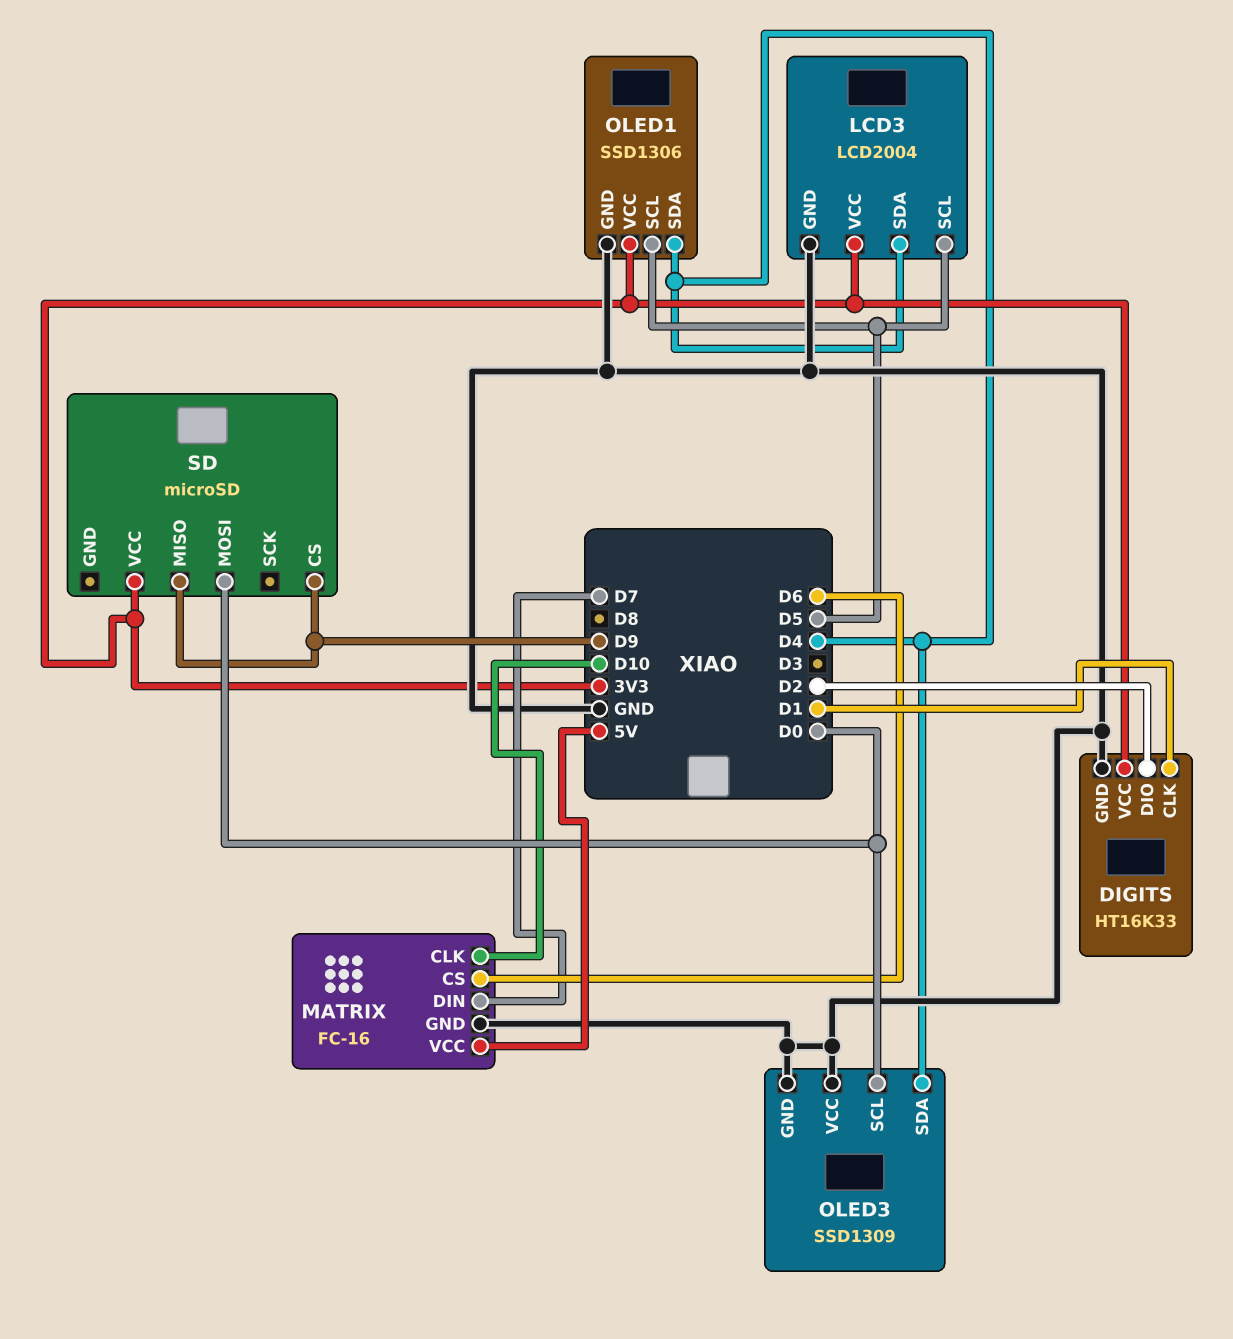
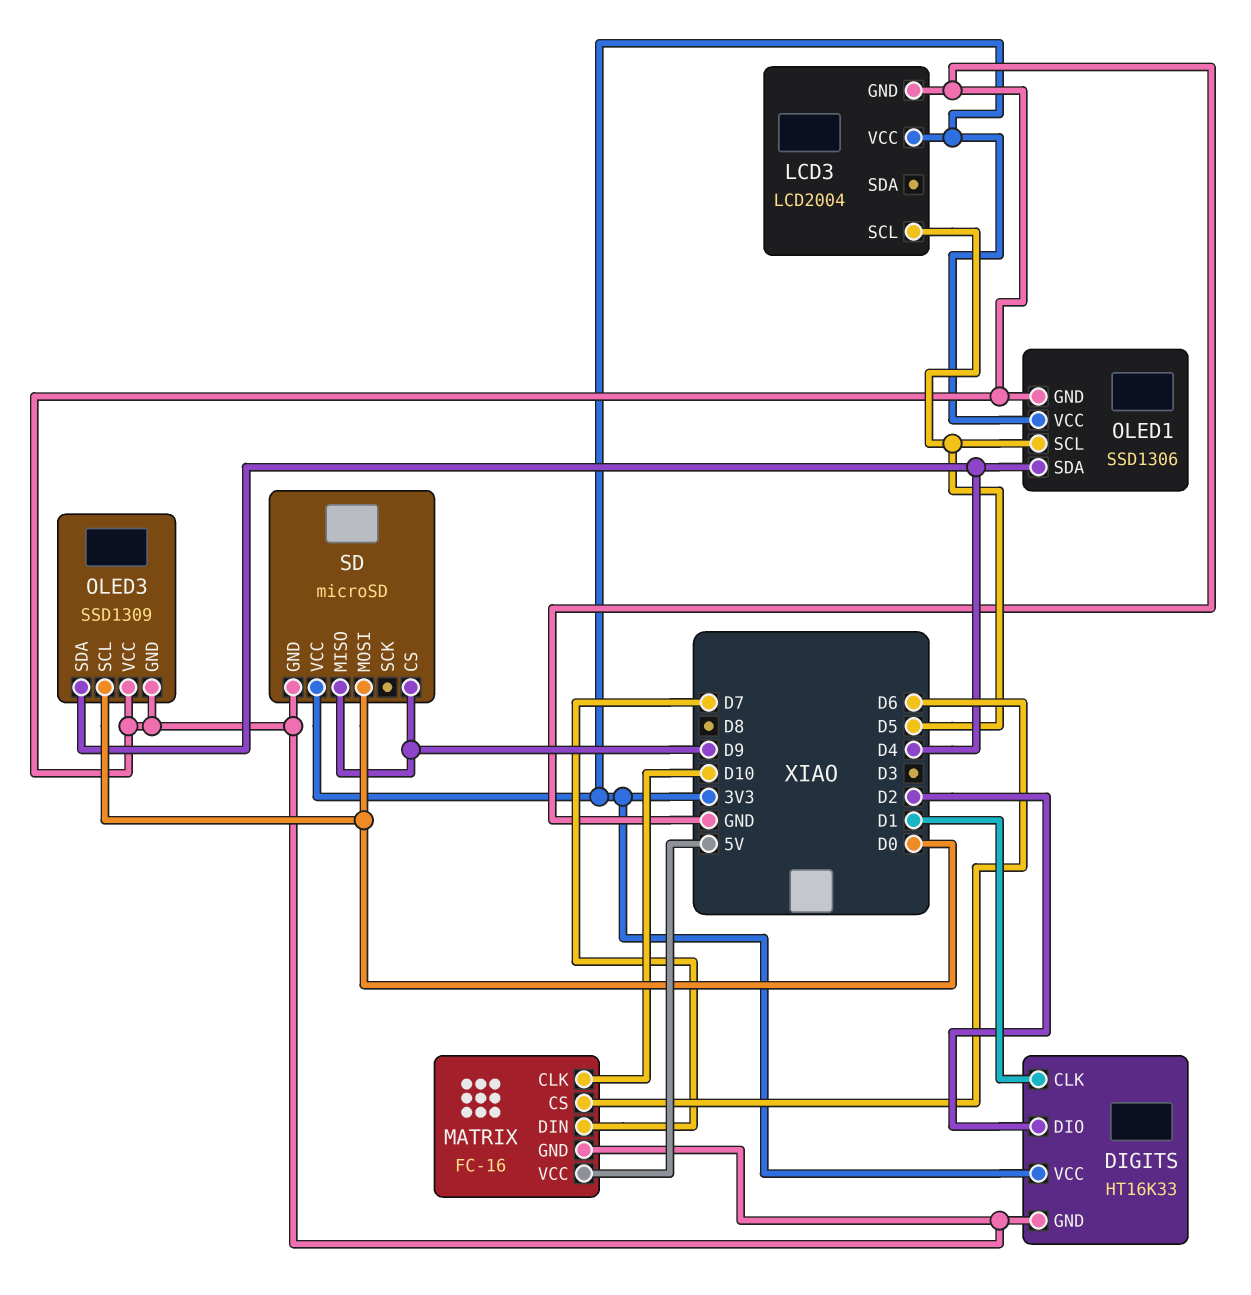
LCD3 pin SDA: D4 -> none
SD pin GND: none -> GND

